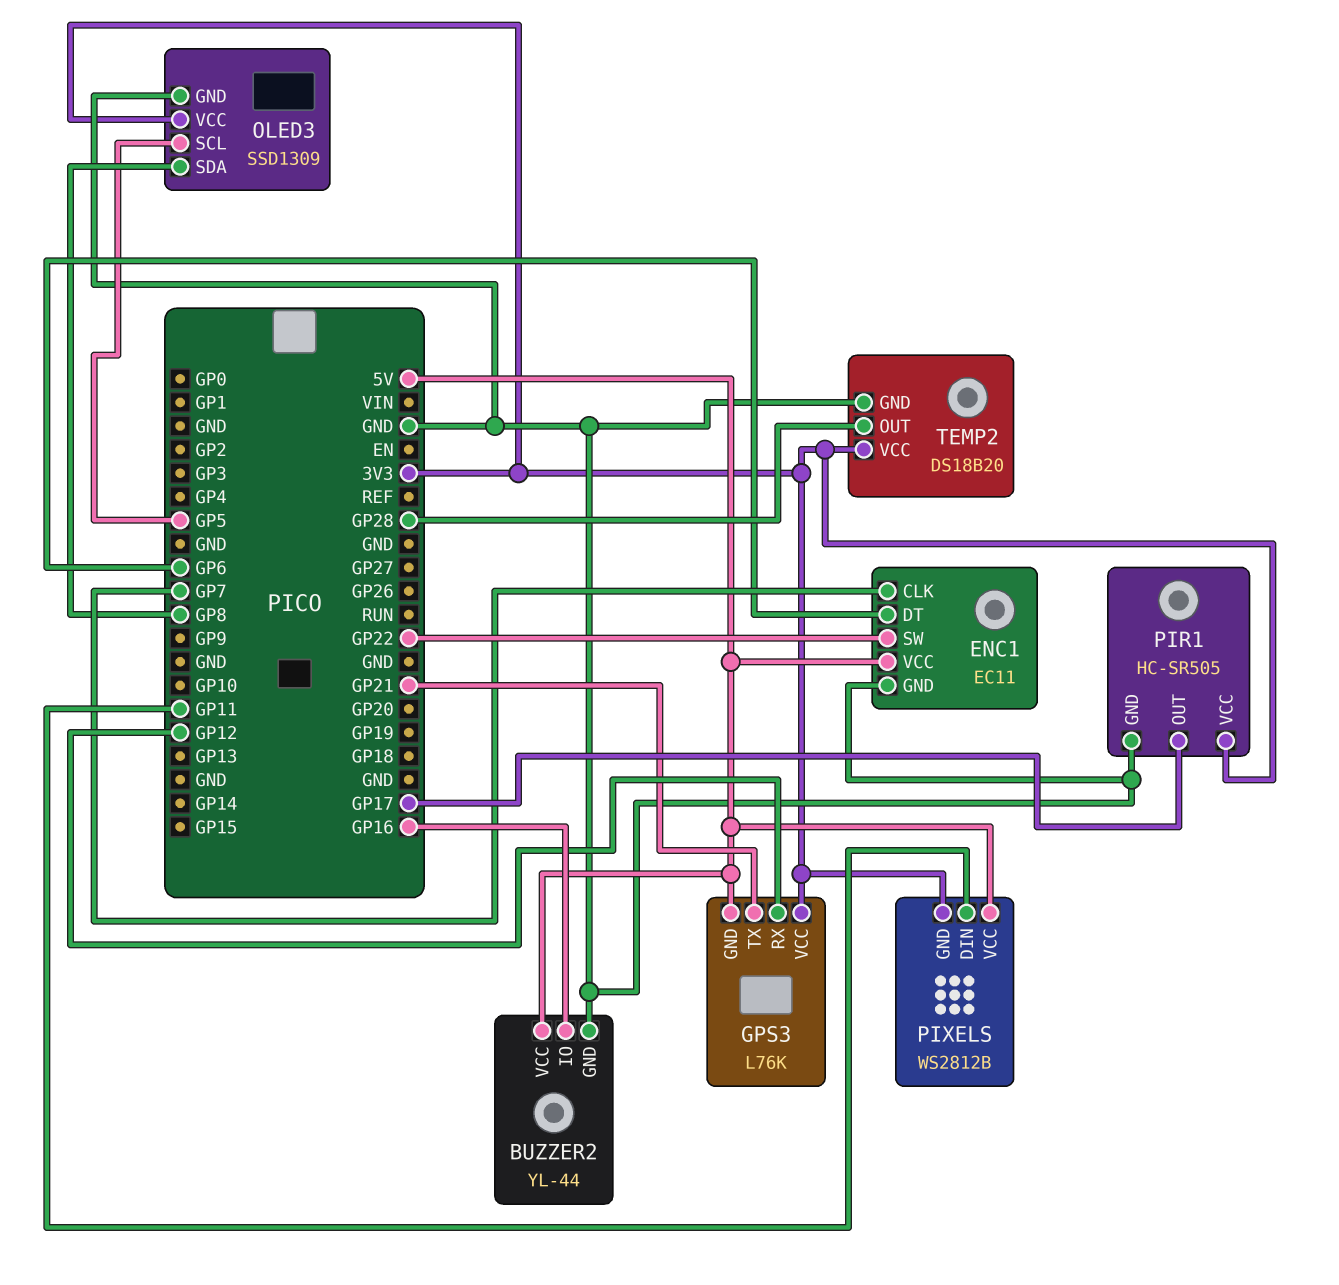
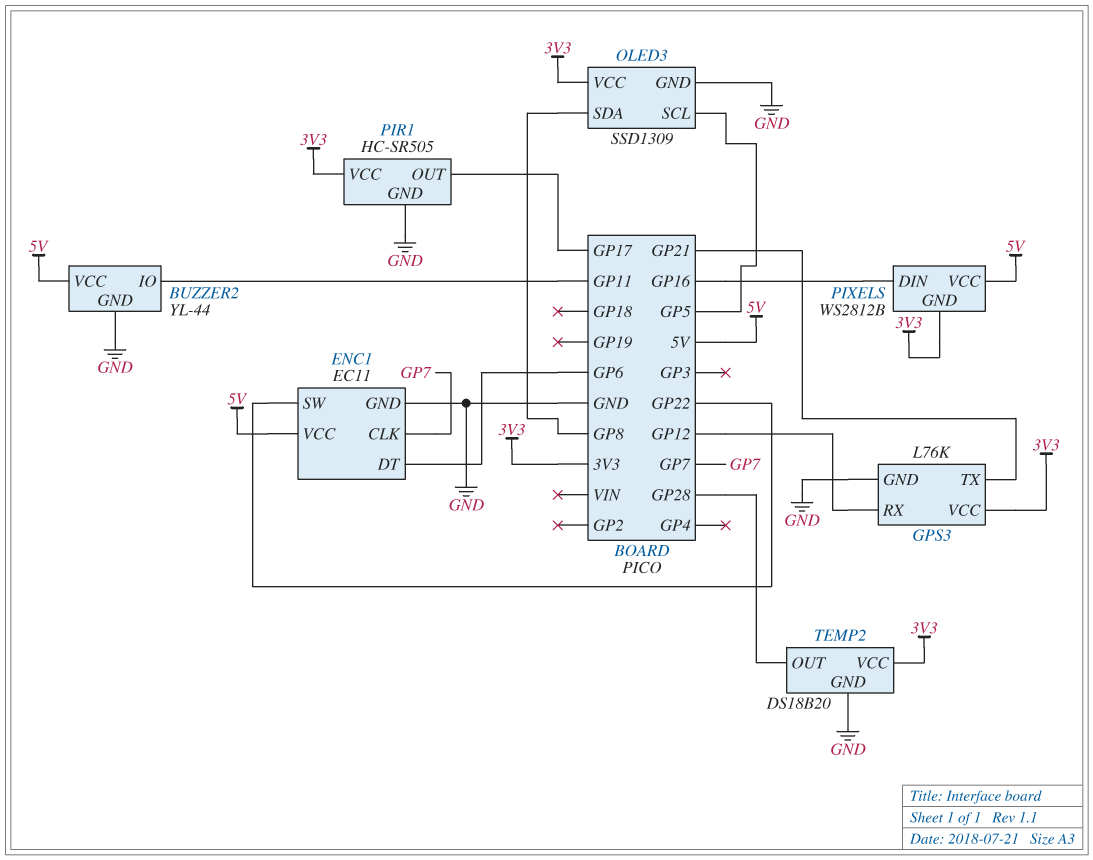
BUZZER2 pin IO: GP16 -> GP11
GPS3 pin GND: 5V -> GND
PIXELS pin DIN: GP11 -> GP16

